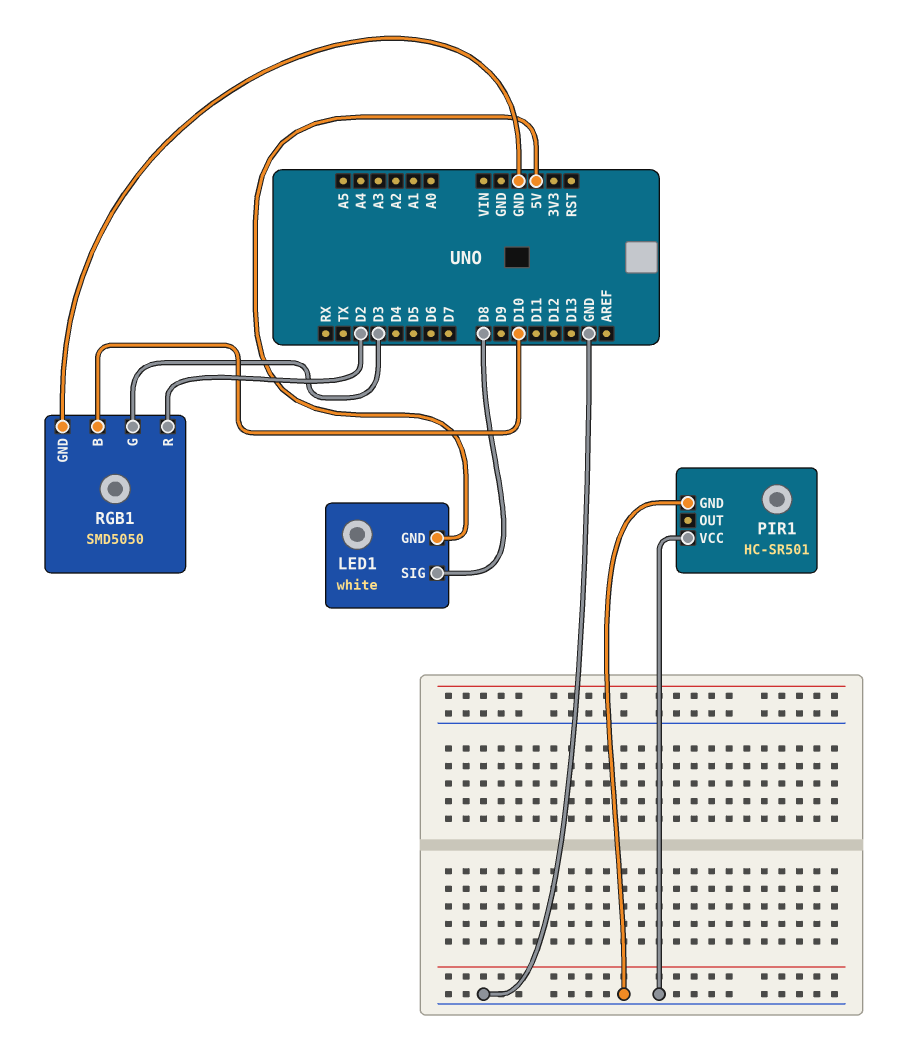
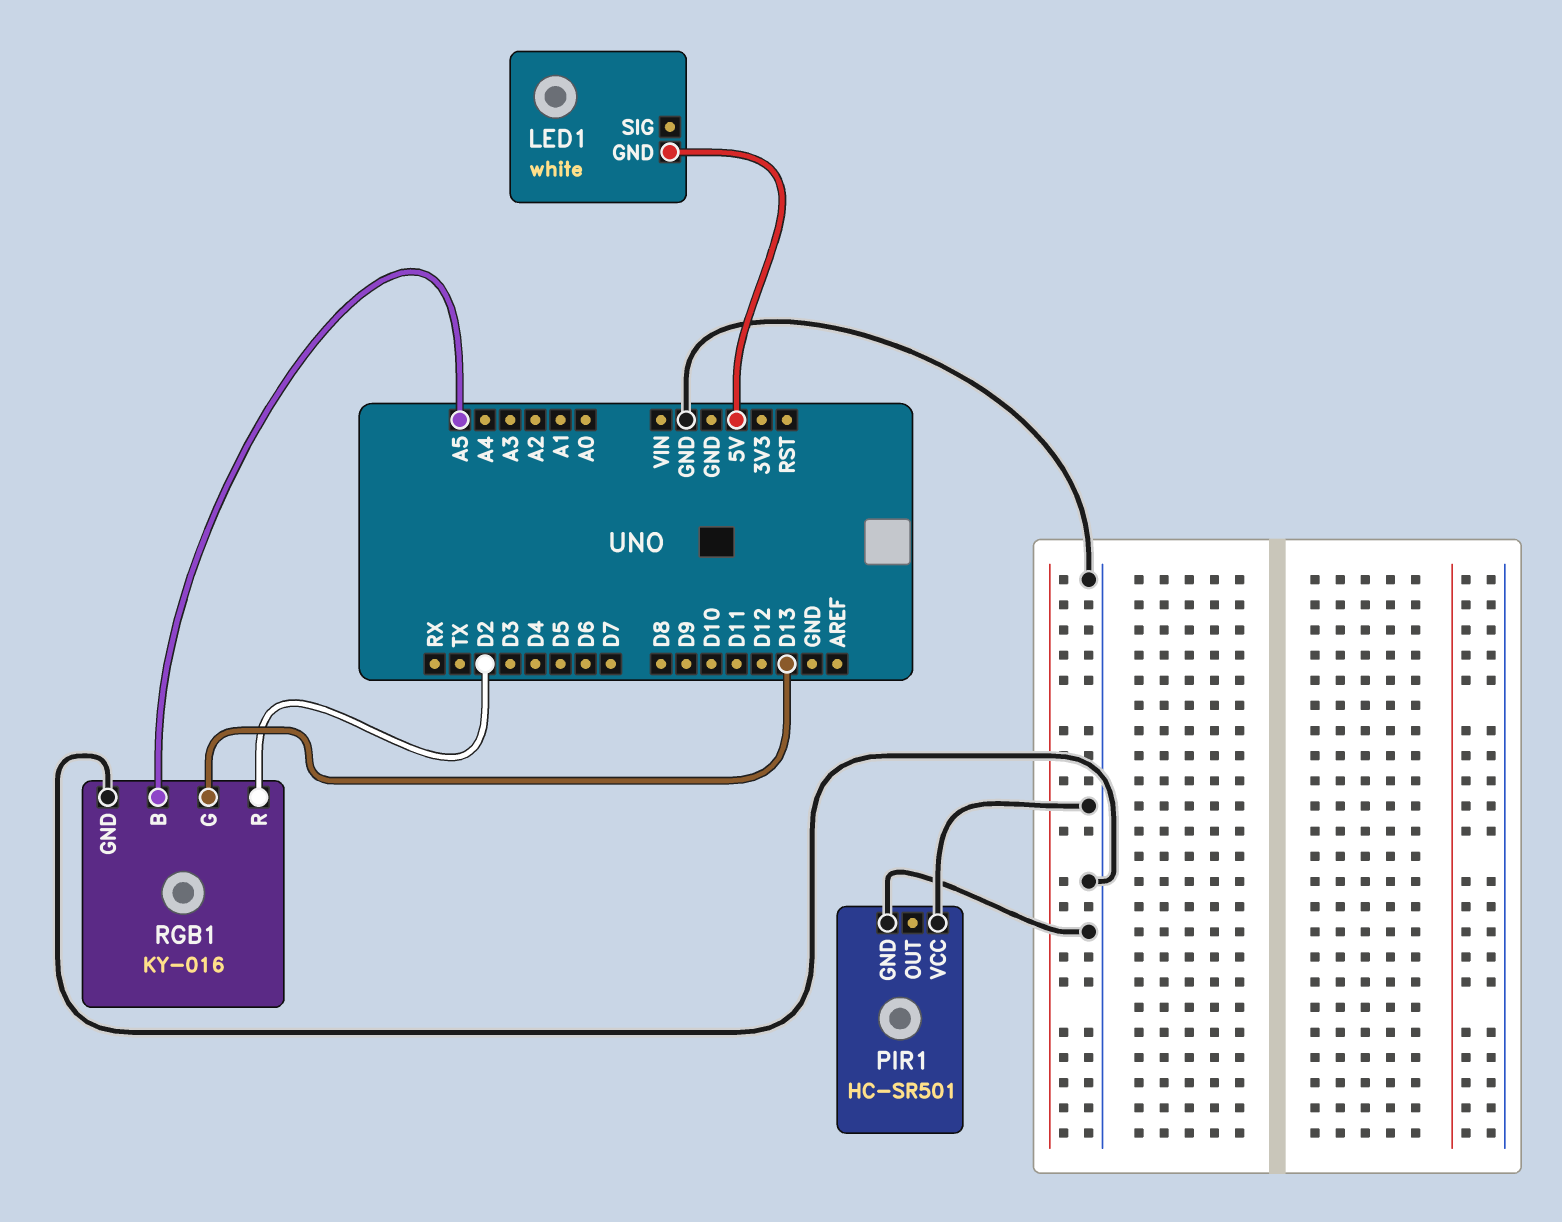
LED1 pin SIG: D8 -> none
RGB1: SMD5050 -> KY-016
RGB1 pin B: D10 -> A5
RGB1 pin G: D3 -> D13

